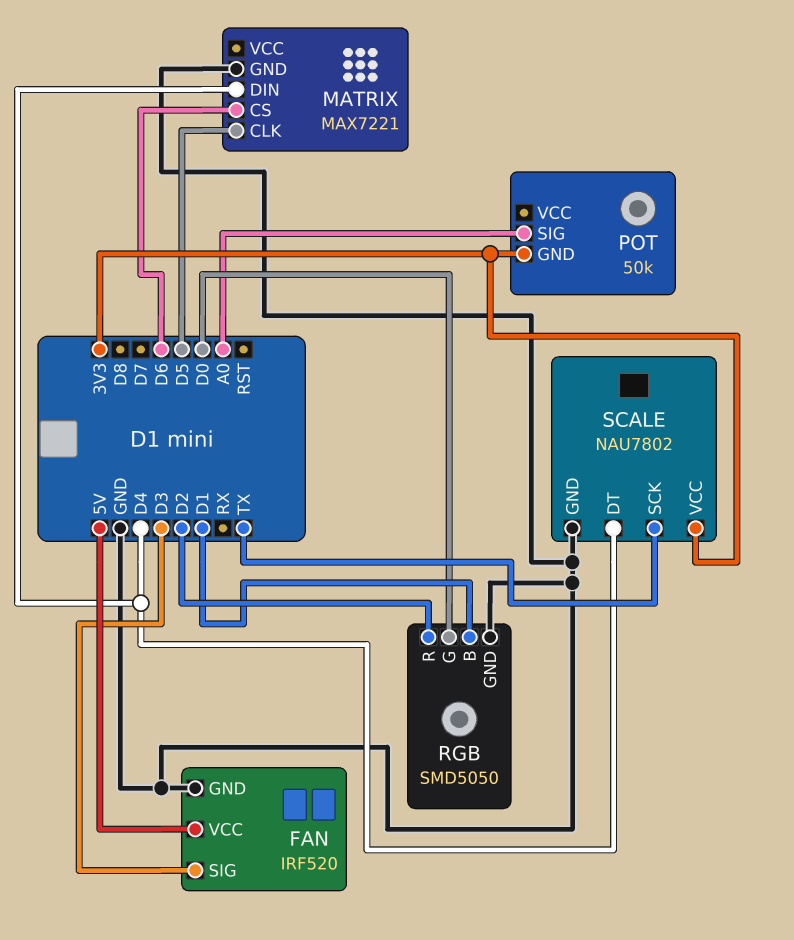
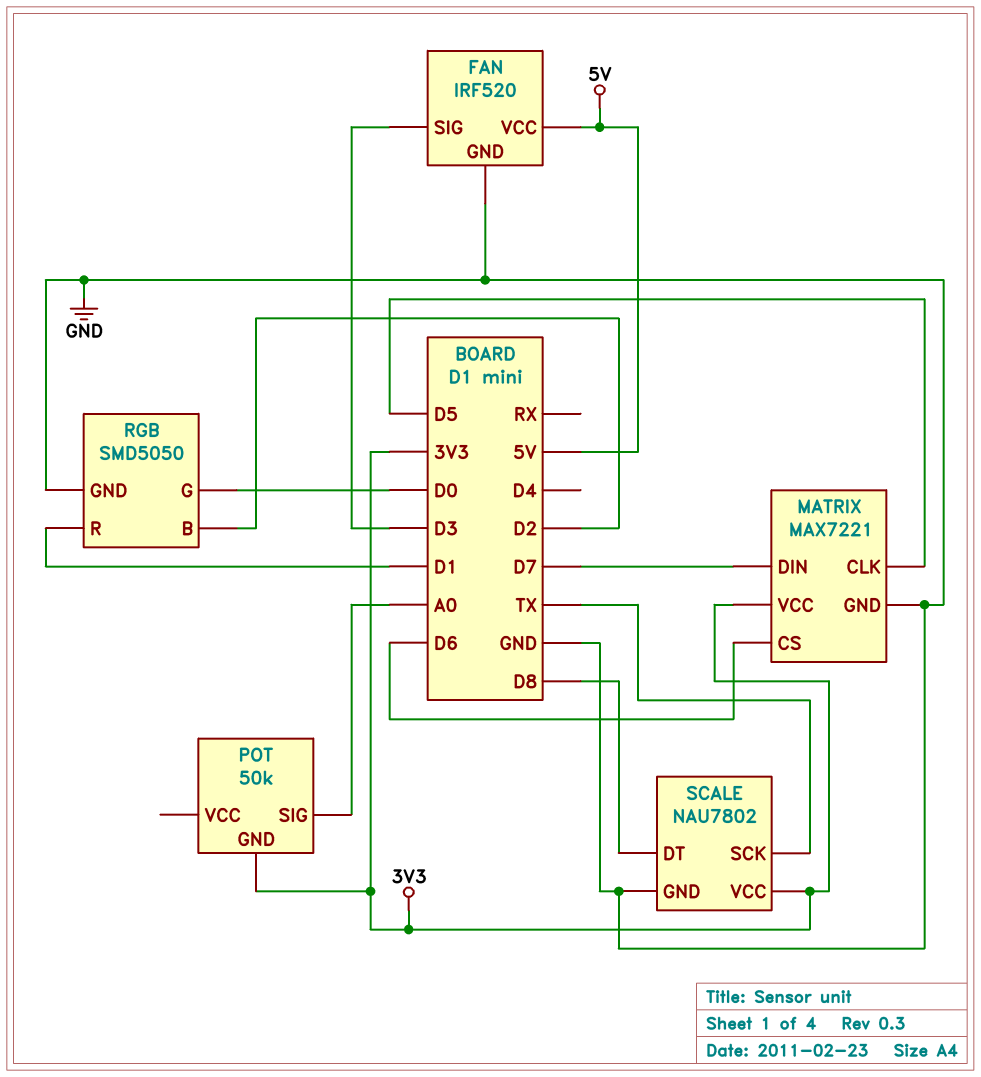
MATRIX pin DIN: D4 -> D7
MATRIX pin VCC: none -> 3V3
RGB pin B: D1 -> D2
RGB pin R: D2 -> D1
SCALE pin DT: D4 -> D8

